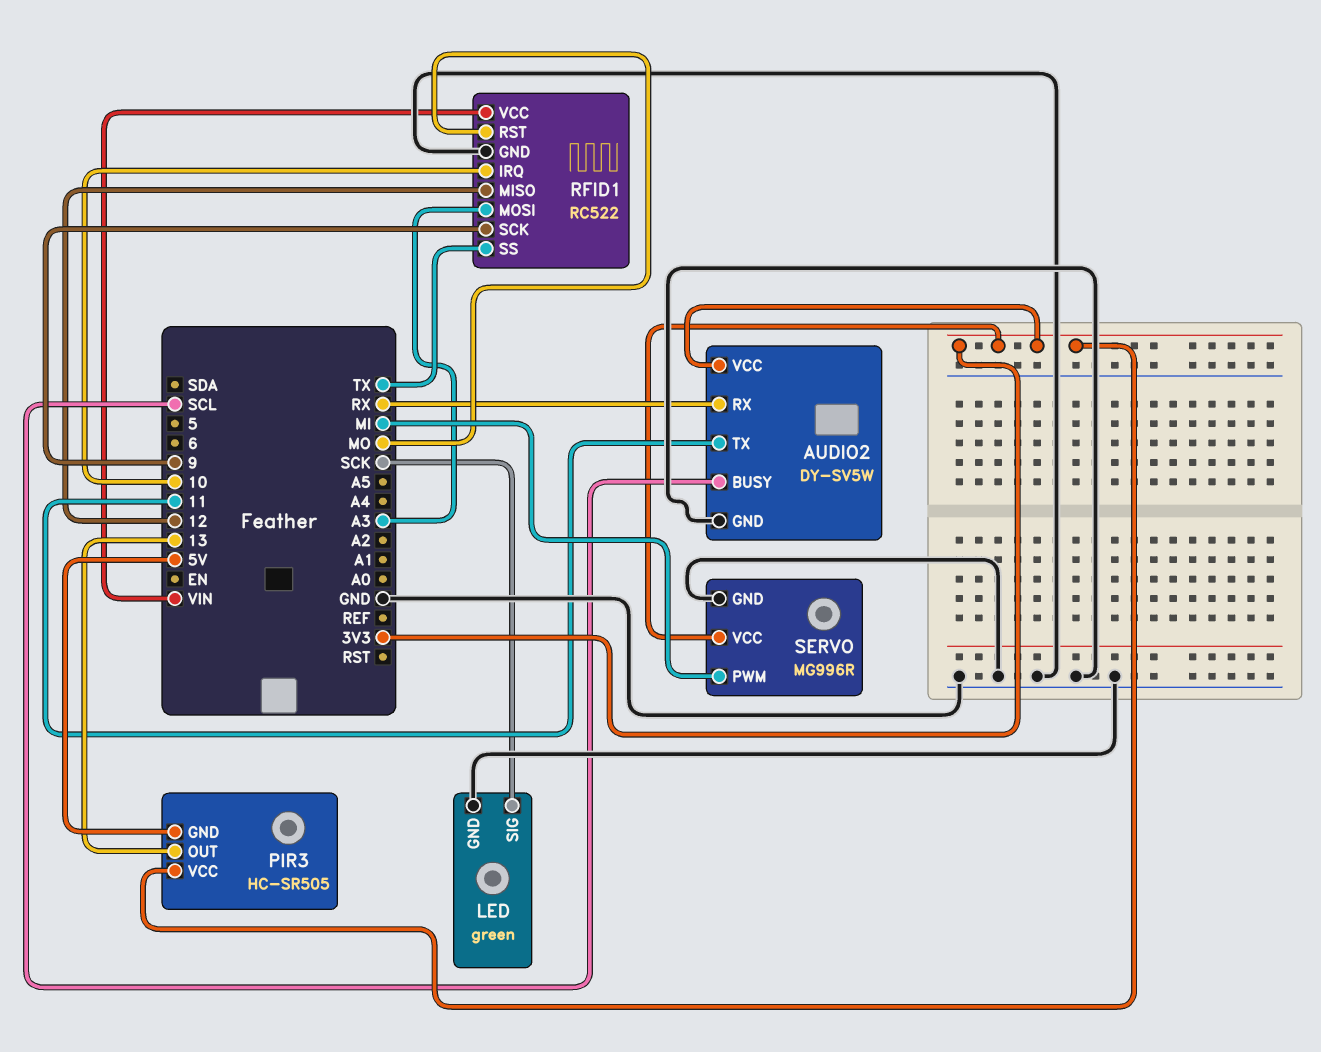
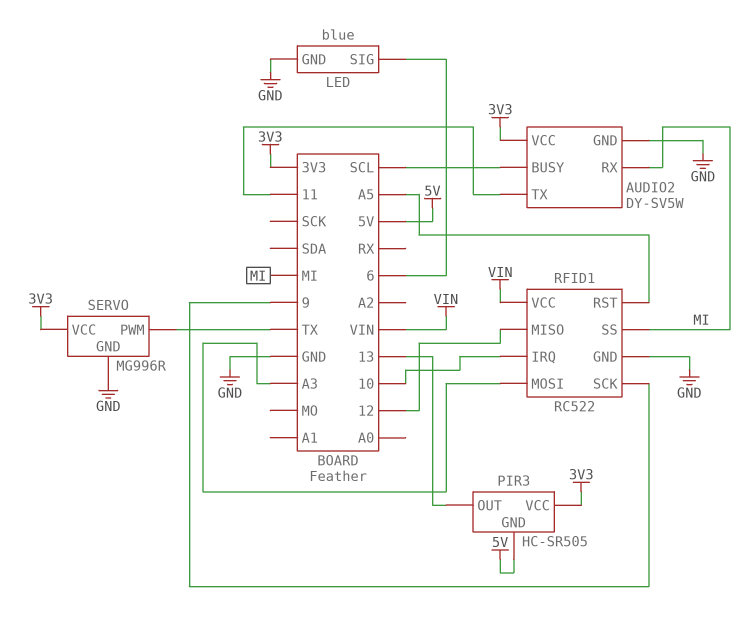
AUDIO2 pin RX: RX -> MI
LED: green -> blue
LED pin SIG: SCK -> 6
RFID1 pin RST: MO -> A5
RFID1 pin SS: TX -> MI
SERVO pin PWM: MI -> TX

